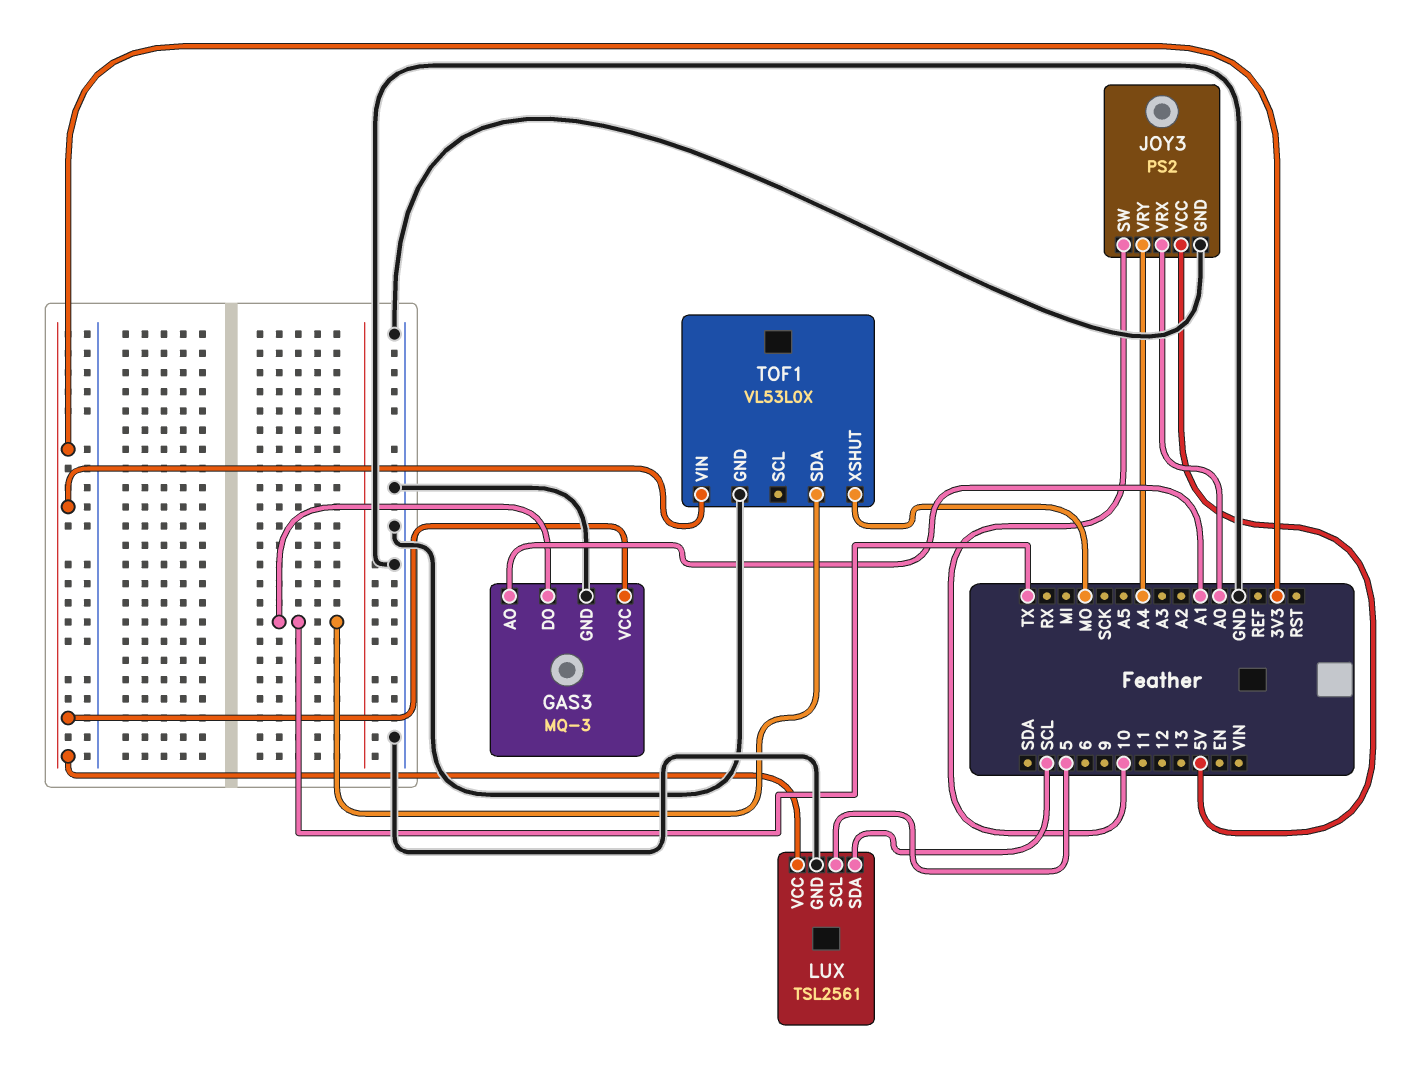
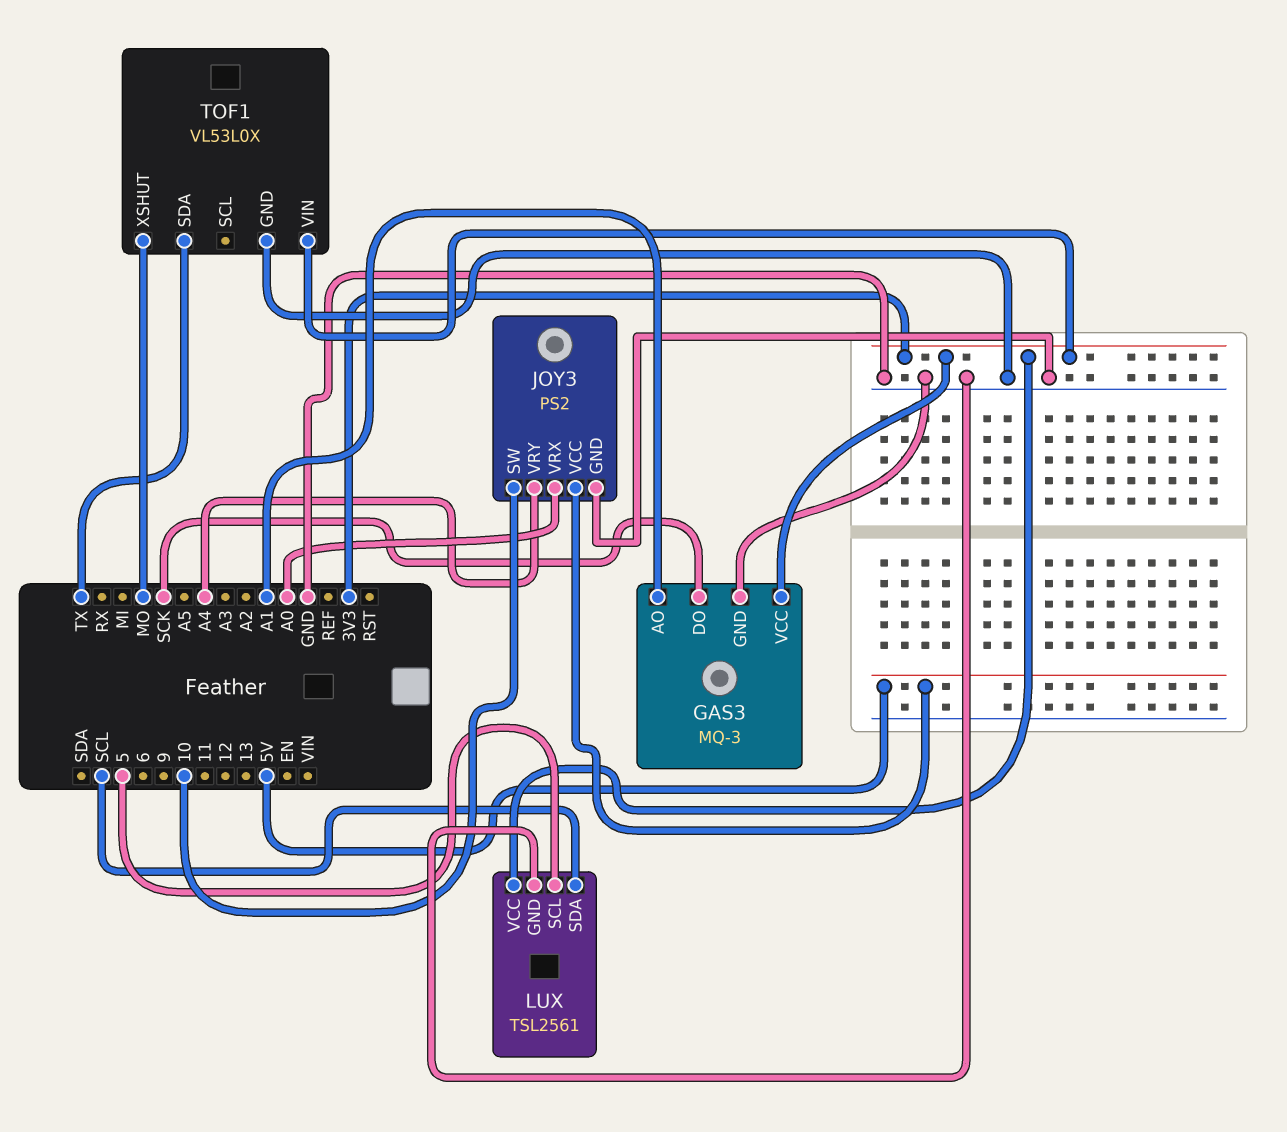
GAS3 pin DO: TX -> SCK

